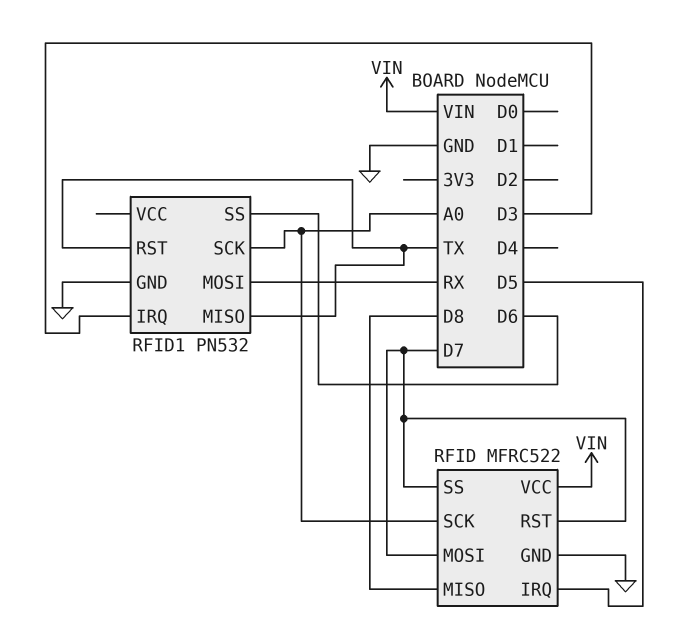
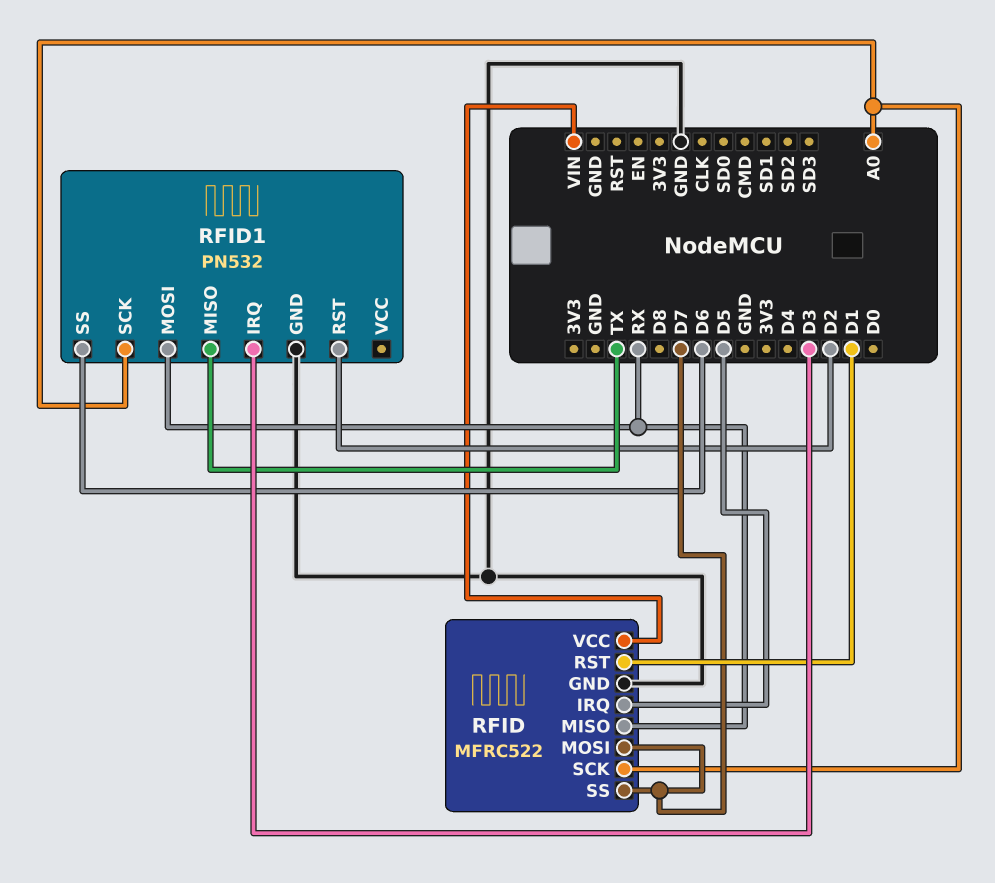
RFID pin MISO: D8 -> RX
RFID pin RST: D7 -> D1
RFID1 pin RST: TX -> D2

